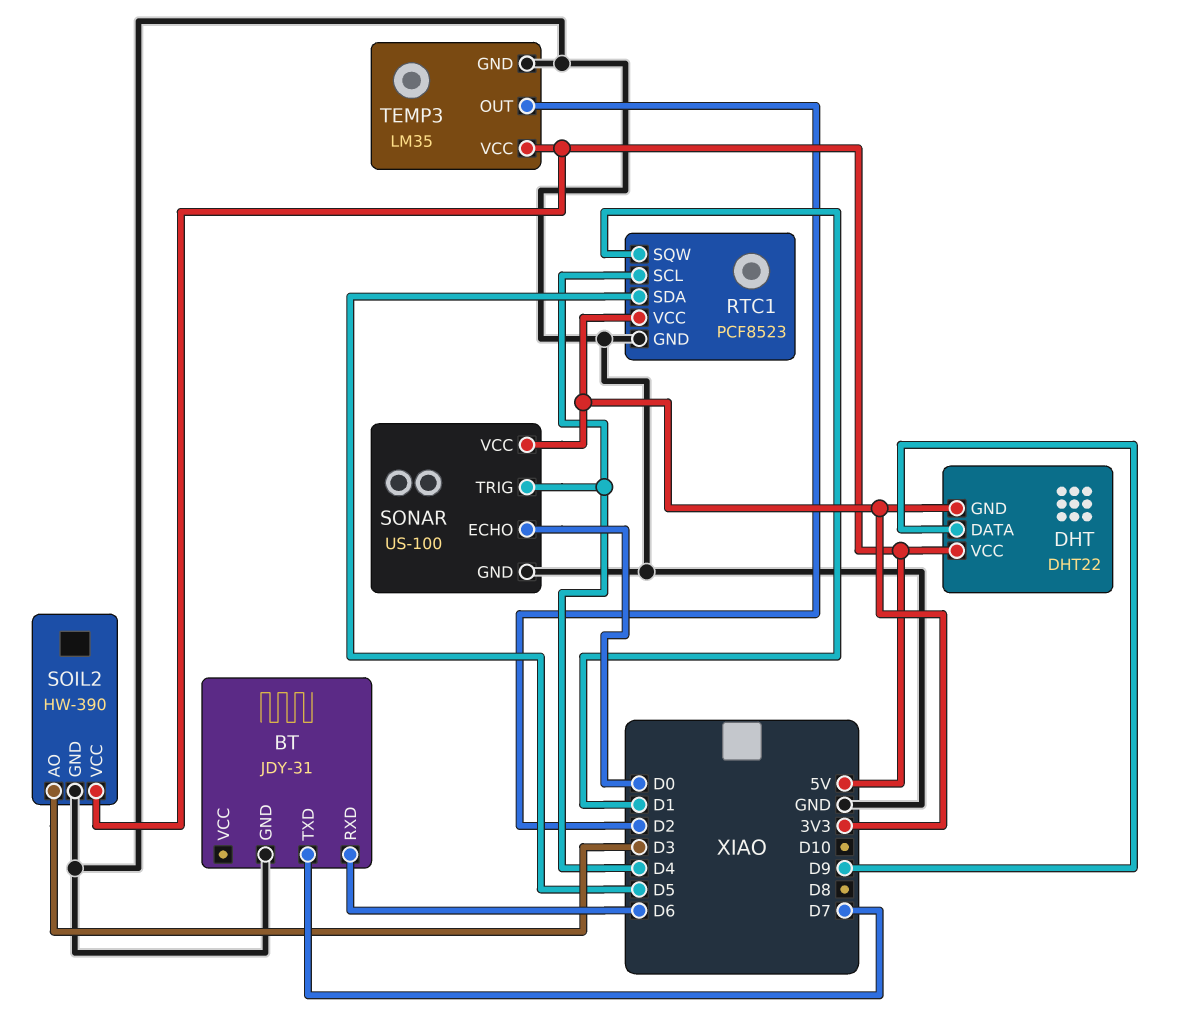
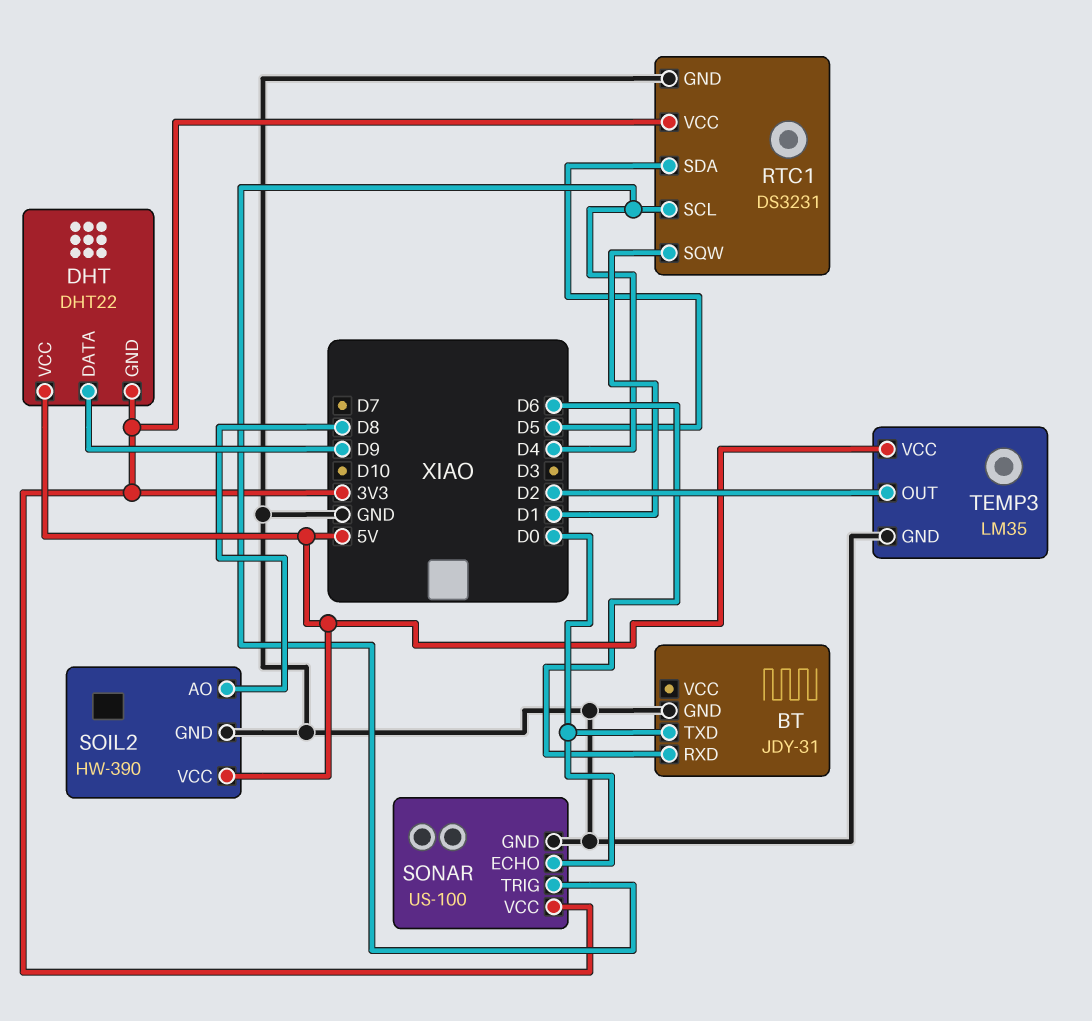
BT pin TXD: D7 -> D0
RTC1: PCF8523 -> DS3231
SOIL2 pin AO: D3 -> D8

